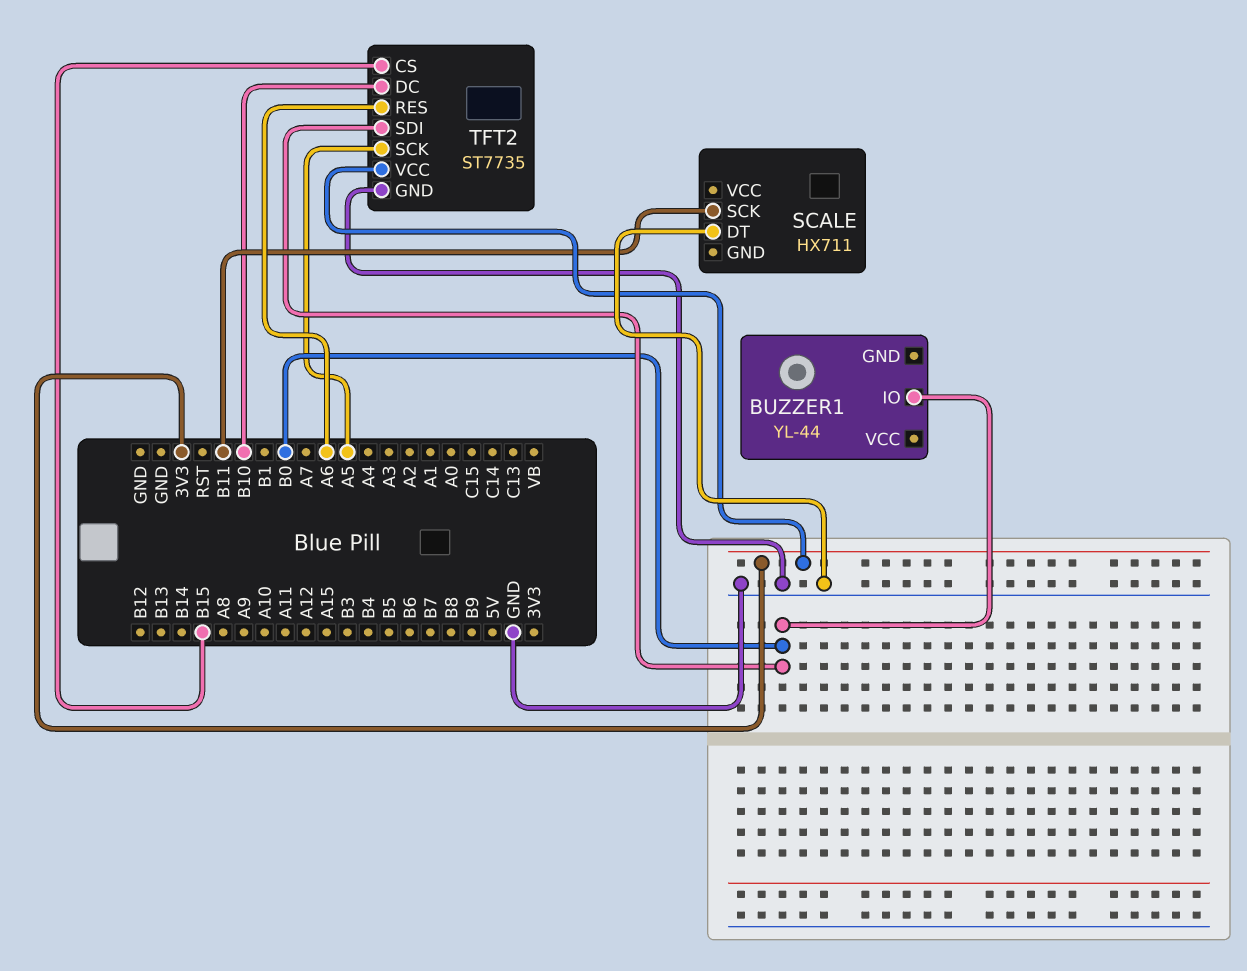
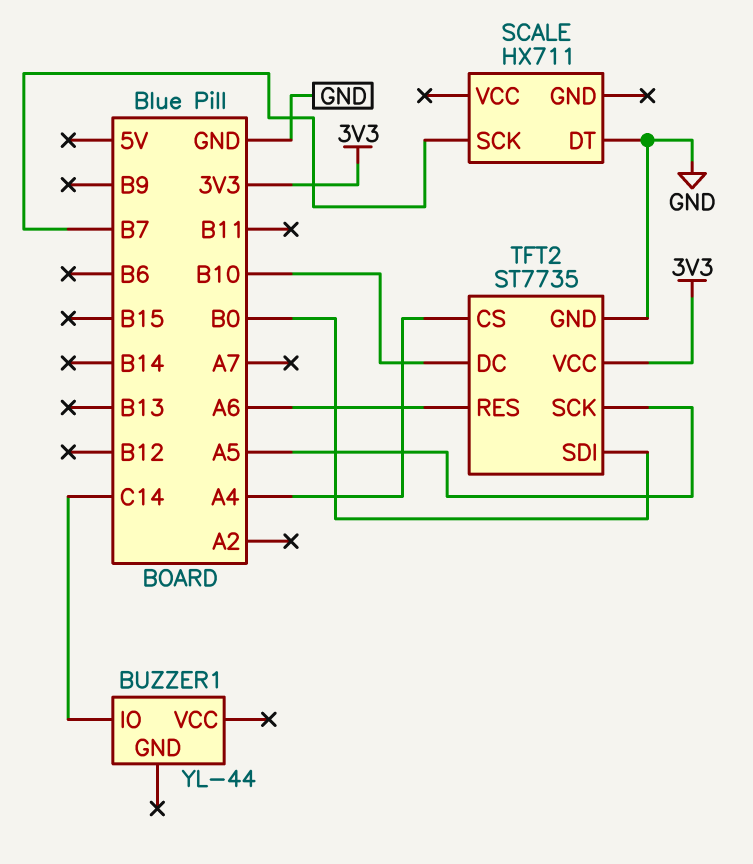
BUZZER1 pin IO: B0 -> C14
SCALE pin SCK: B11 -> B7
TFT2 pin CS: B15 -> A4

